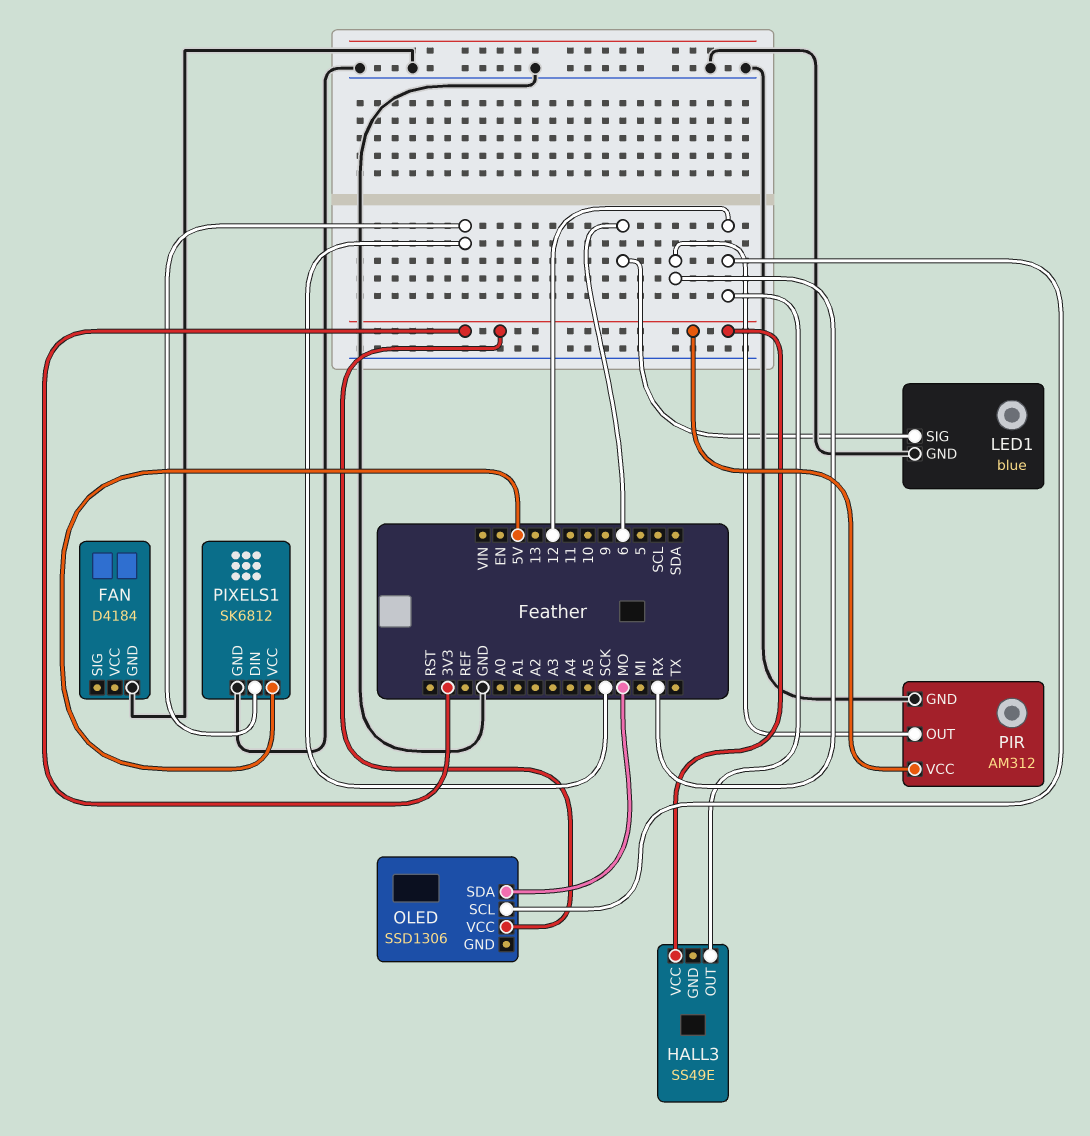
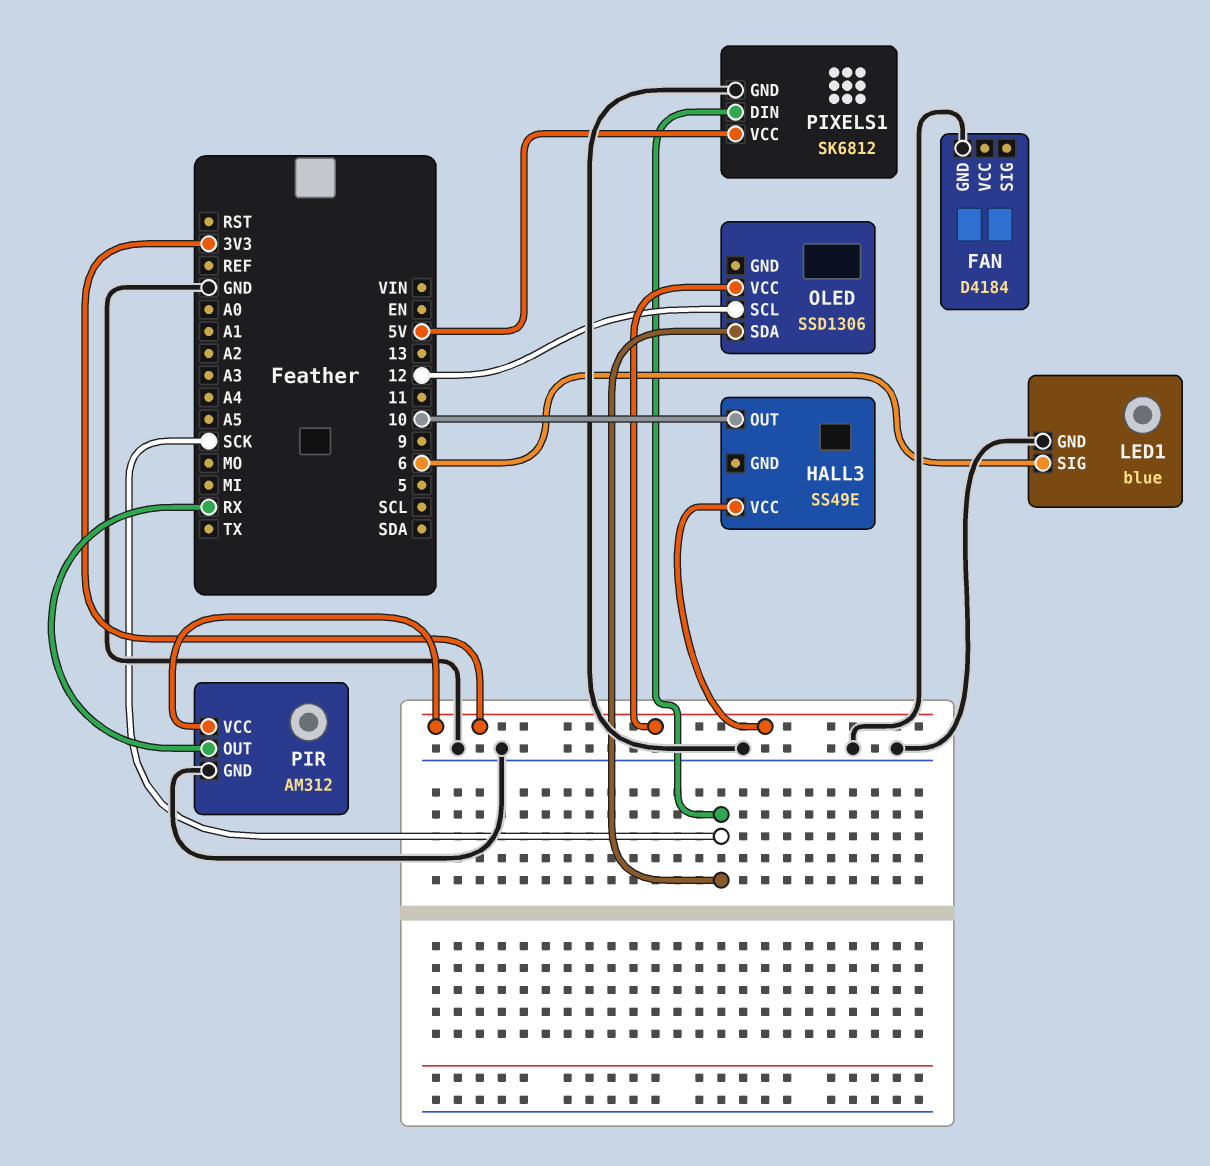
HALL3 pin OUT: 12 -> 10
OLED pin SDA: MO -> SCK

